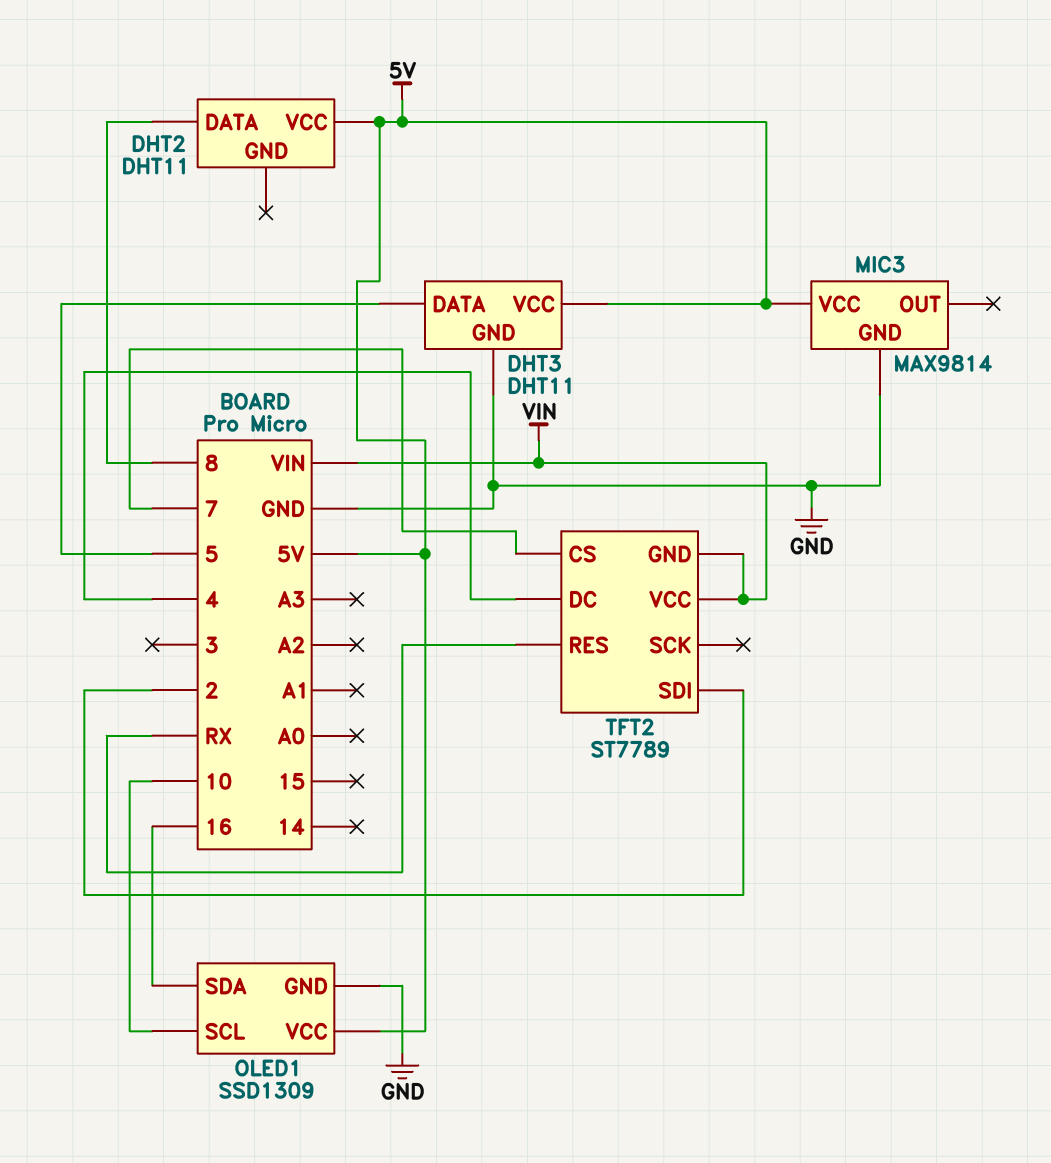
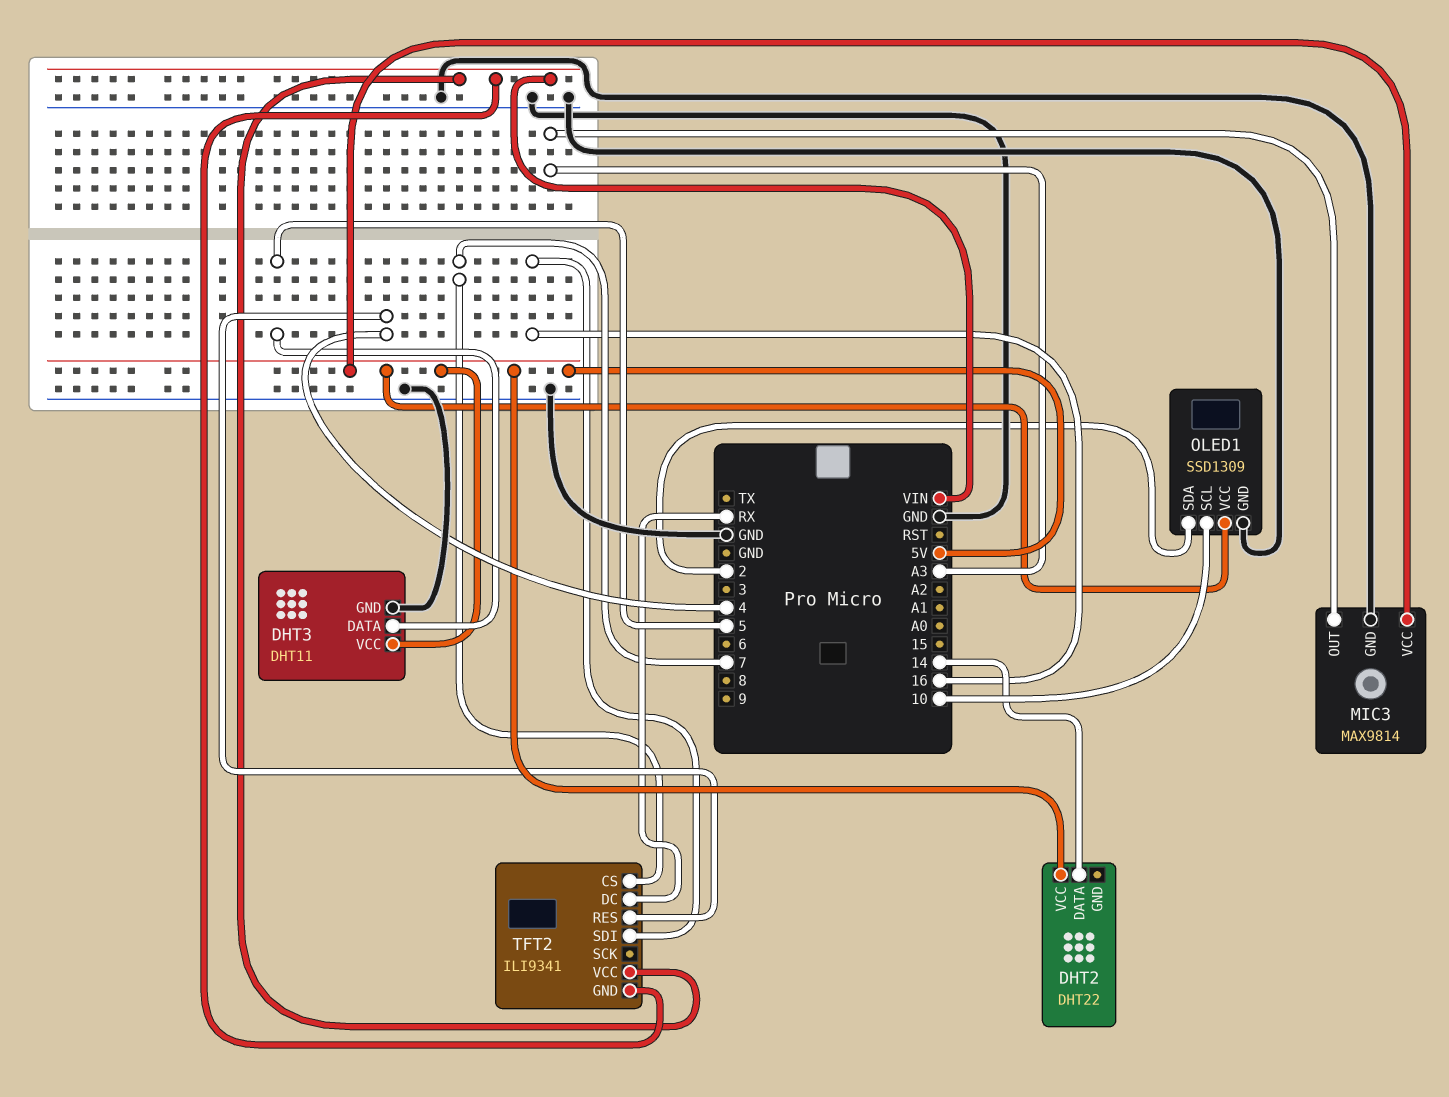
DHT2: DHT11 -> DHT22
DHT2 pin DATA: 8 -> 14
MIC3 pin OUT: none -> A3
OLED1 pin SDA: 16 -> 2
TFT2: ST7789 -> ILI9341
TFT2 pin DC: 4 -> RX
TFT2 pin RES: RX -> 4
TFT2 pin SDI: 2 -> 16

